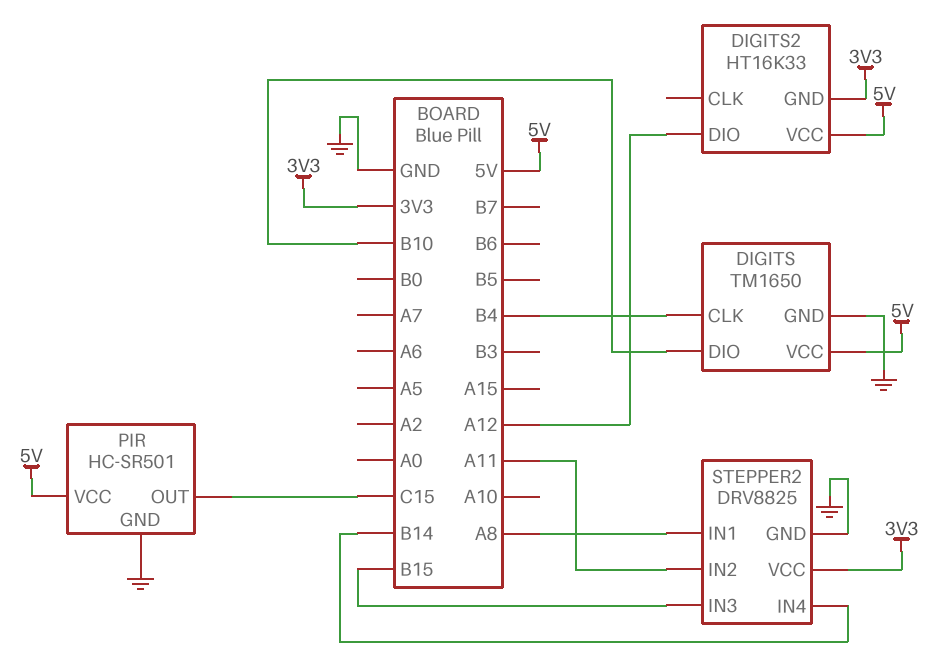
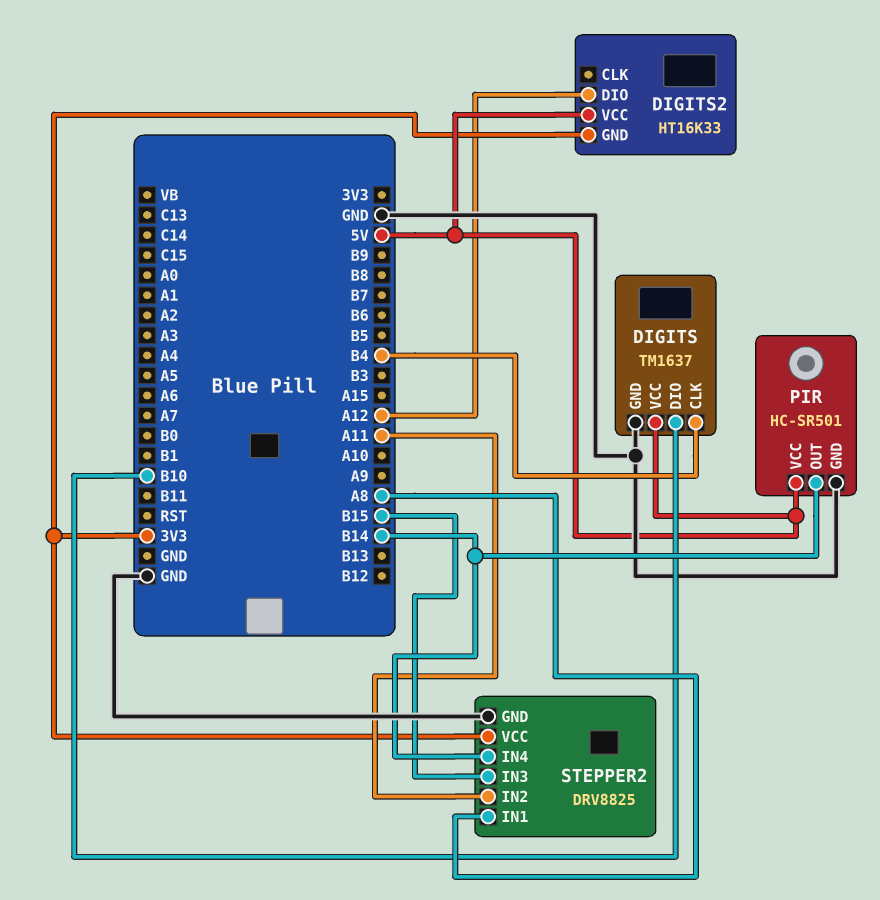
DIGITS: TM1650 -> TM1637
PIR pin OUT: C15 -> B14

